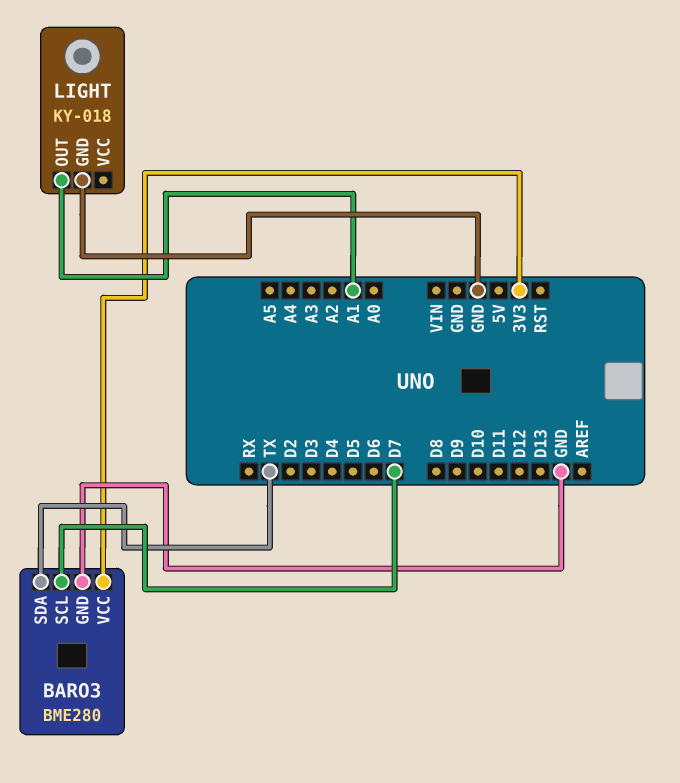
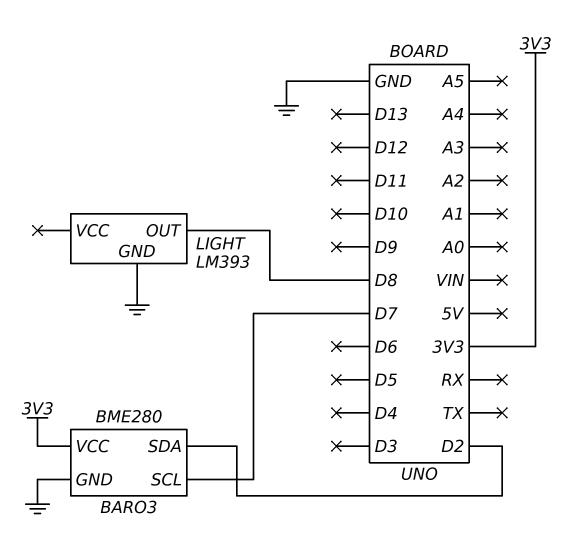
BARO3 pin SDA: TX -> D2
LIGHT: KY-018 -> LM393
LIGHT pin OUT: A1 -> D8

